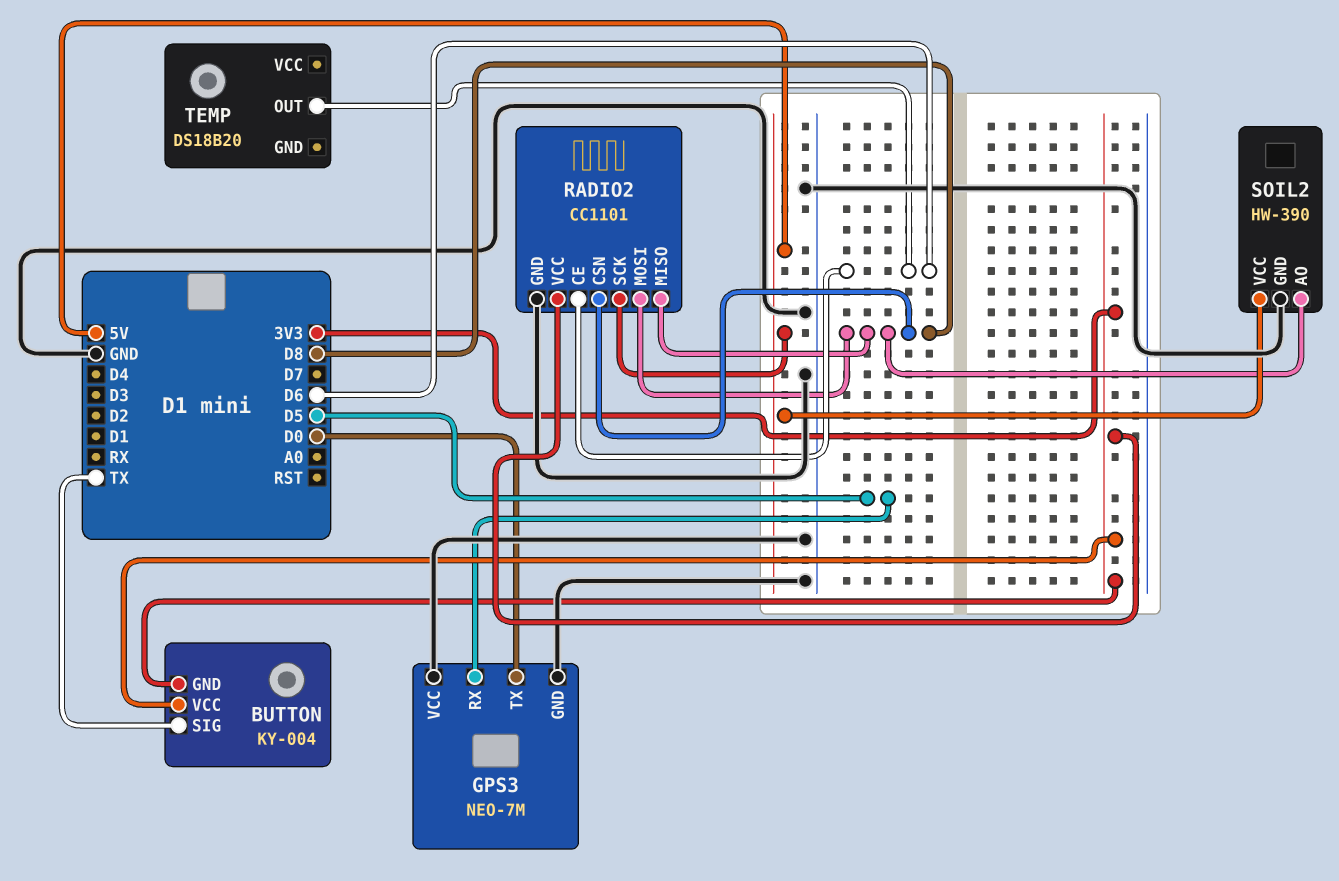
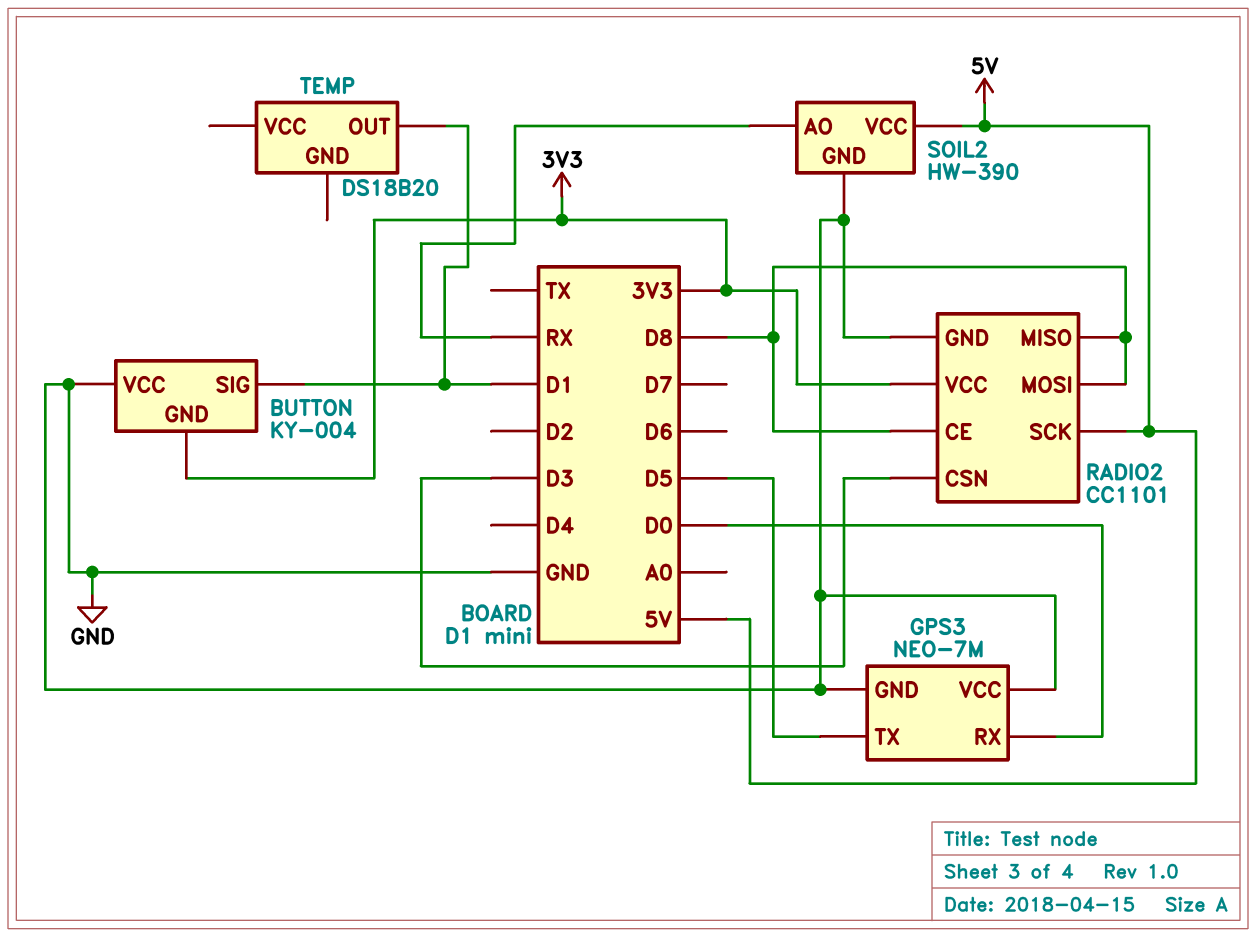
BUTTON pin SIG: TX -> D1
BUTTON pin VCC: 3V3 -> GND
GPS3 pin RX: D5 -> D0
GPS3 pin TX: D0 -> D5
RADIO2 pin CE: D6 -> D8
RADIO2 pin CSN: D8 -> D3
SOIL2 pin AO: D8 -> RX
TEMP pin OUT: D6 -> D1

